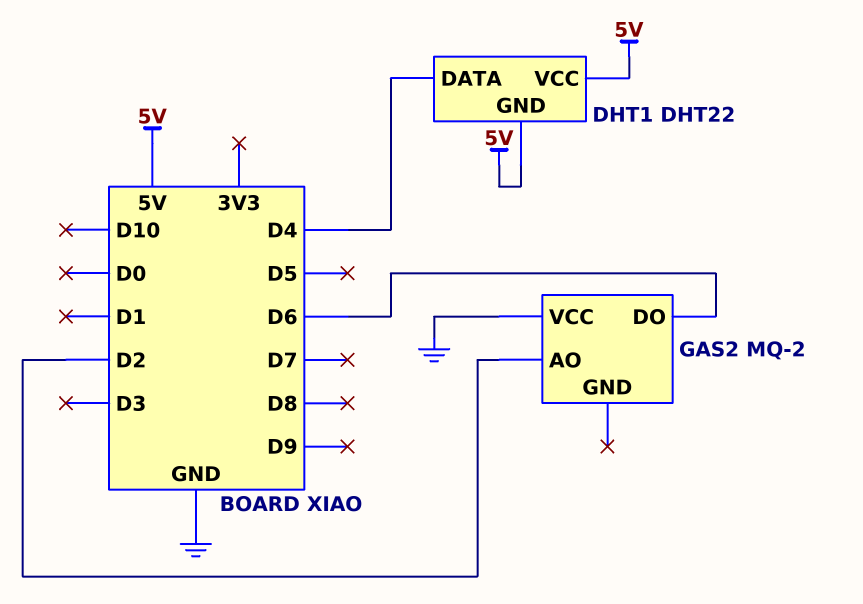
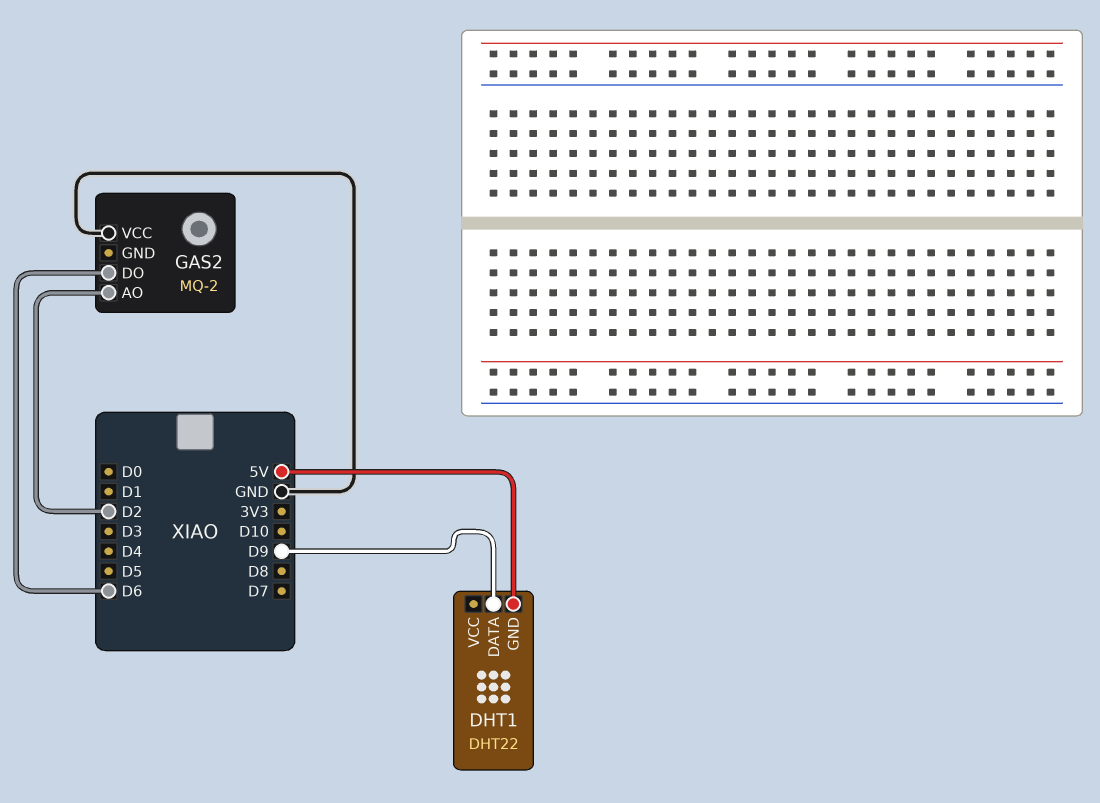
DHT1 pin DATA: D4 -> D9
DHT1 pin VCC: 5V -> none

